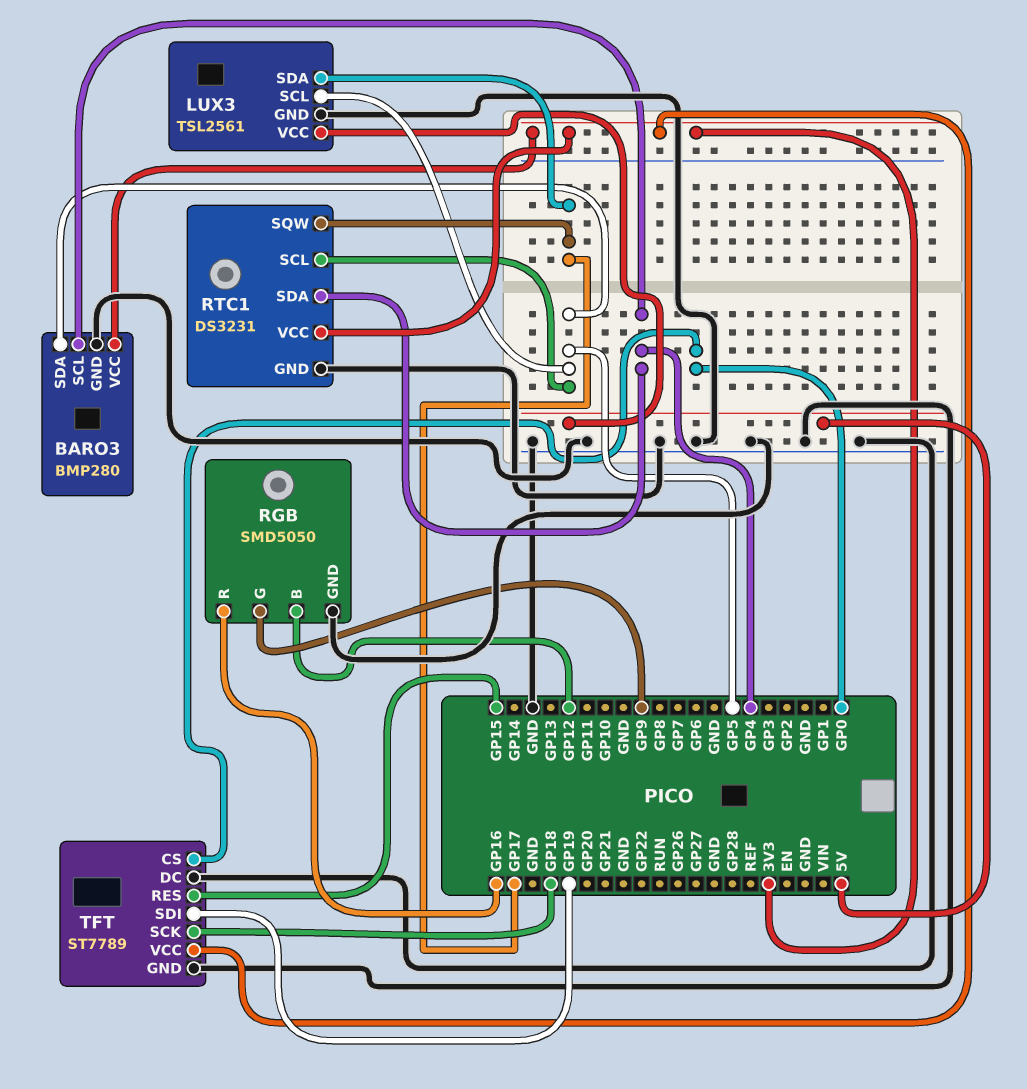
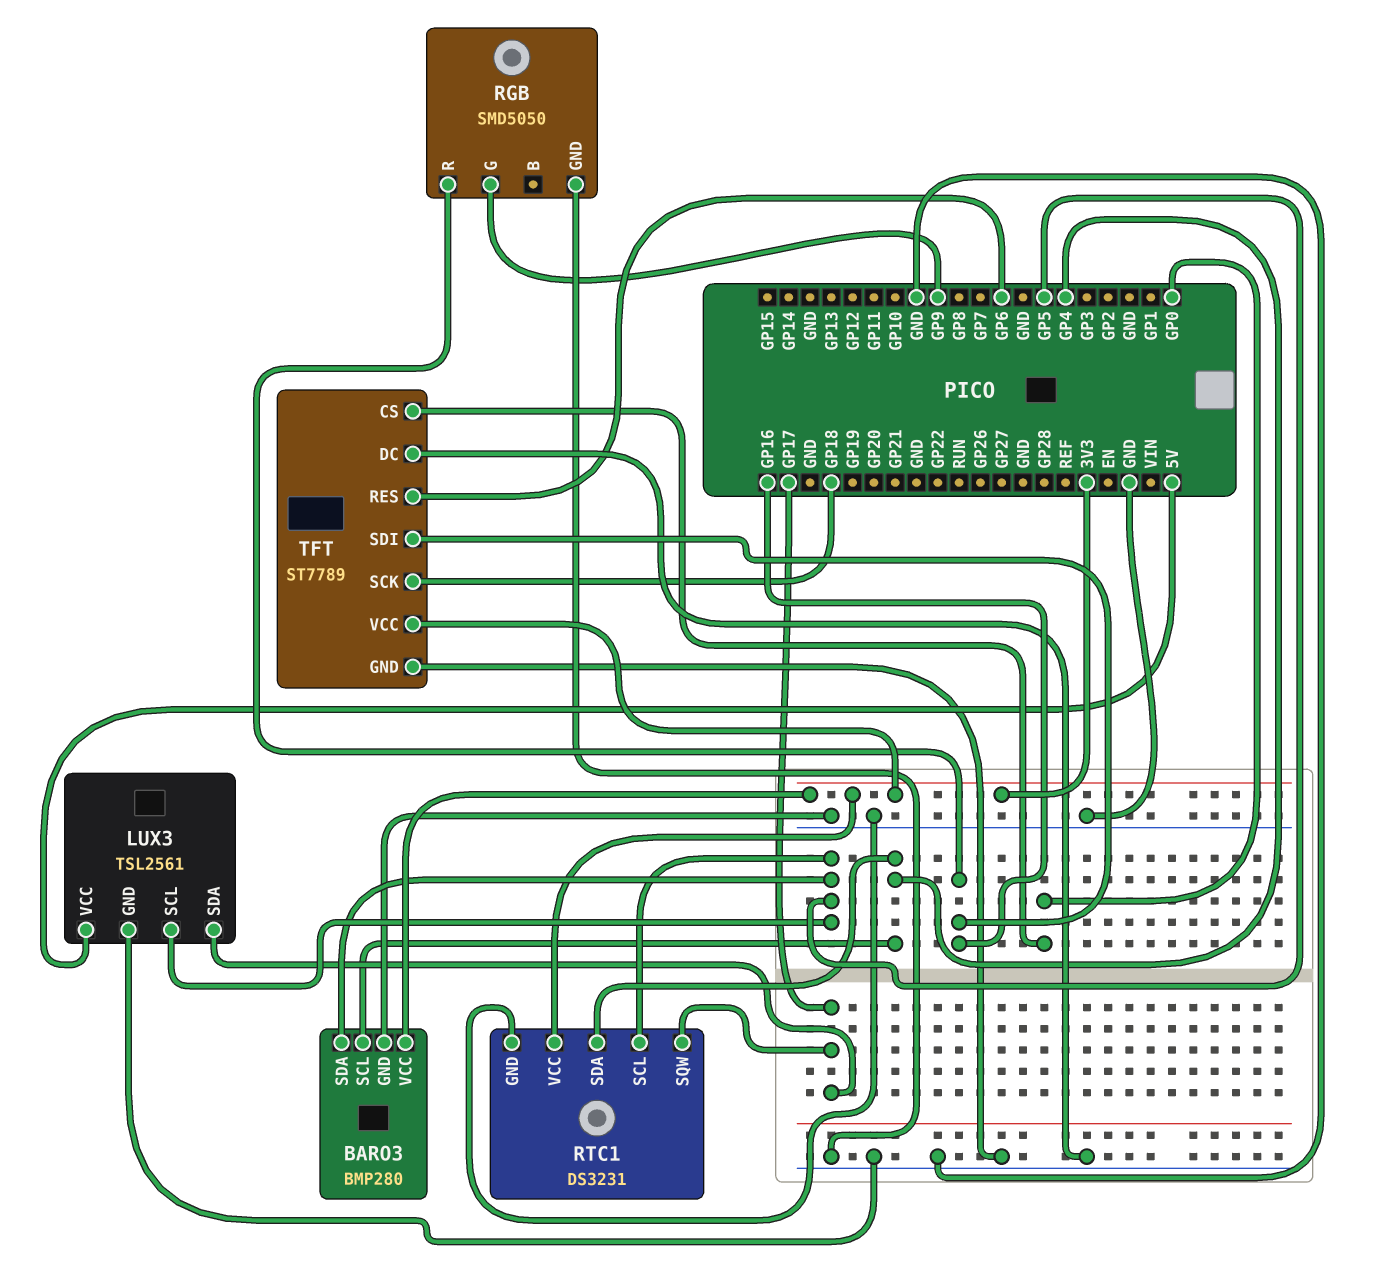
RGB pin B: GP12 -> none
TFT pin RES: GP15 -> GP6
TFT pin SDI: GP19 -> GP16

